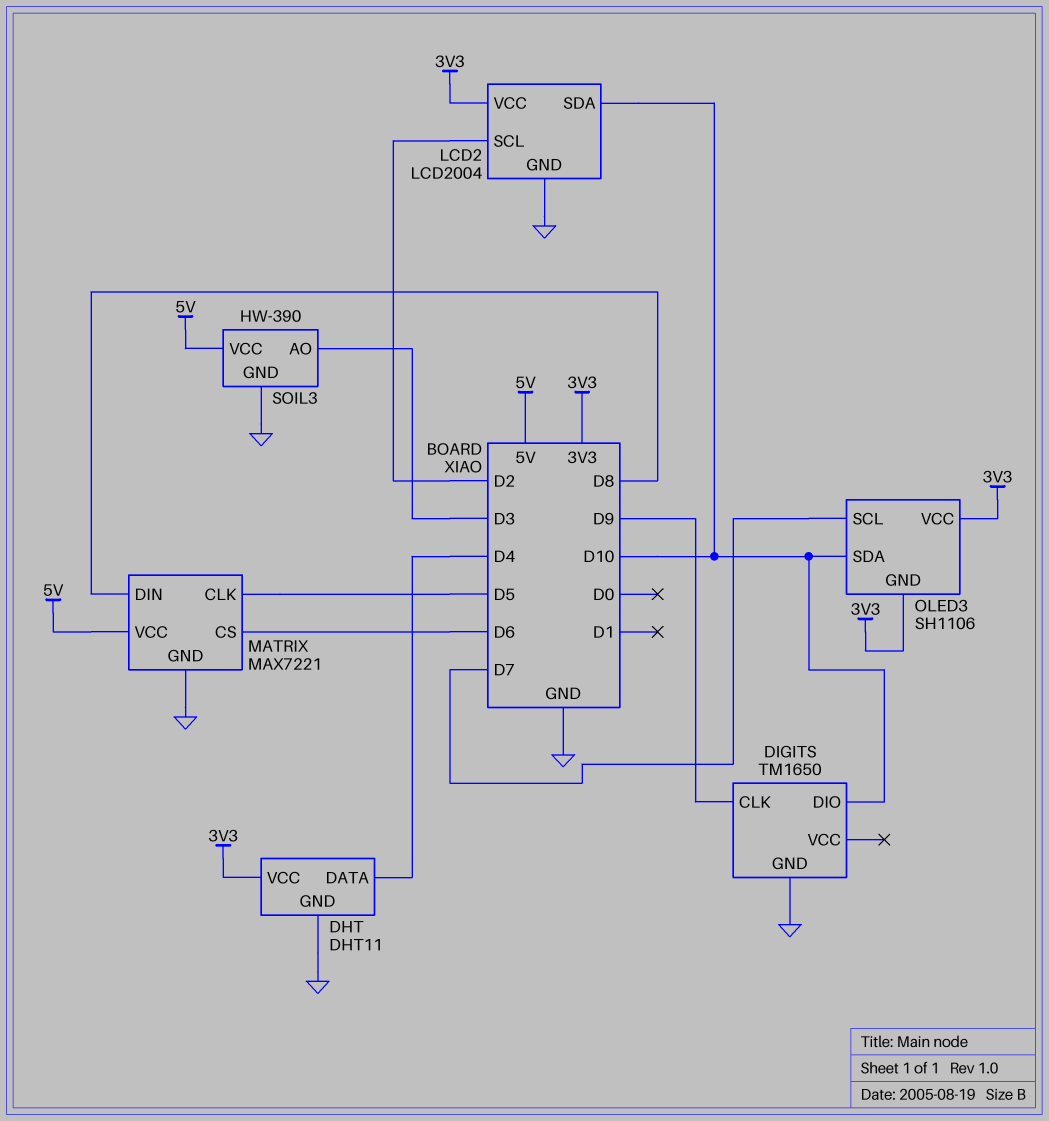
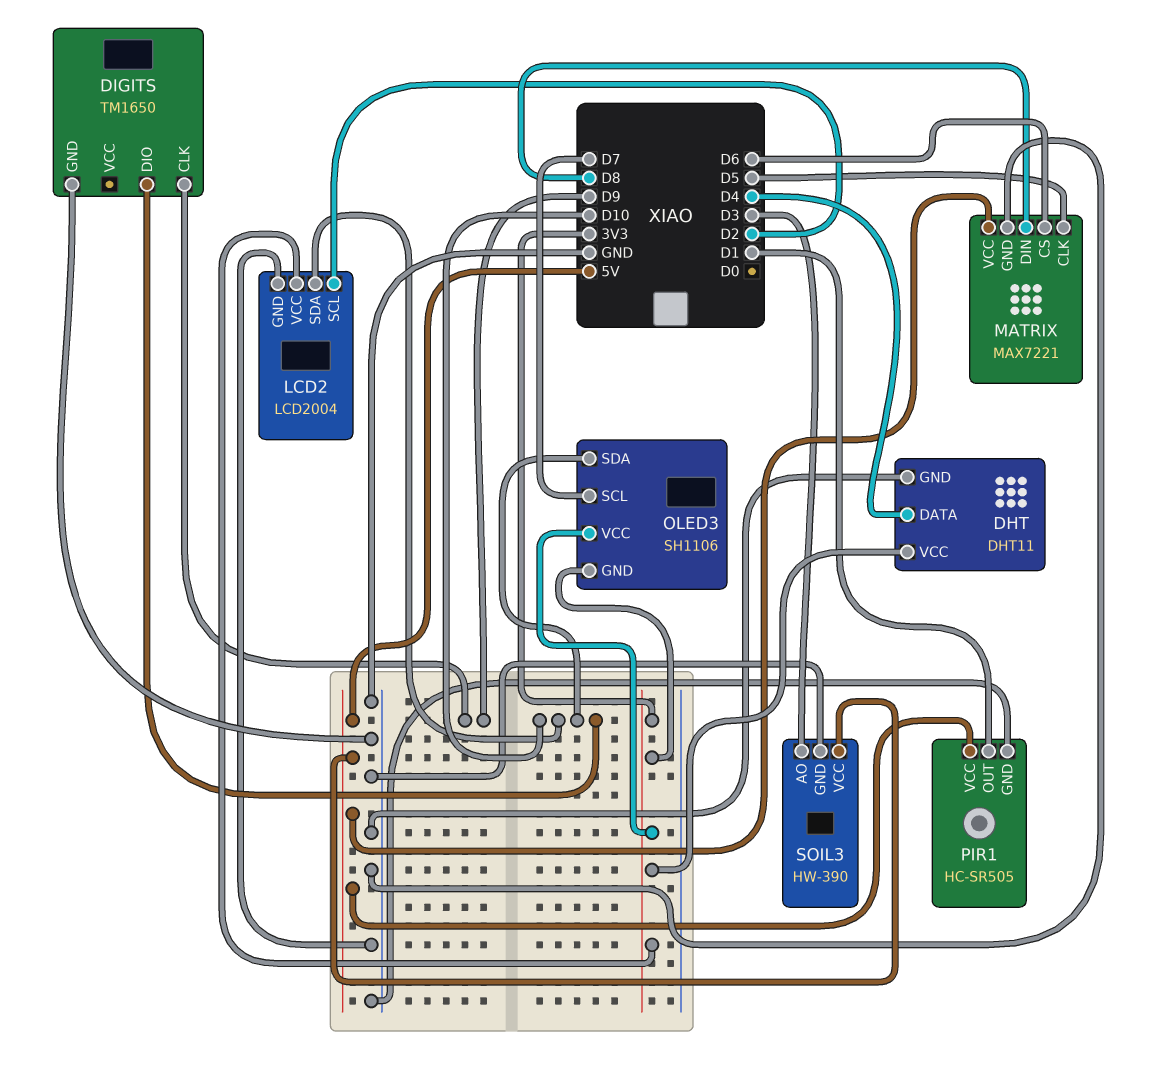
PIR1: none -> HC-SR505
PIR1 pin GND: none -> GND
PIR1 pin OUT: none -> D1
PIR1 pin VCC: none -> 5V

